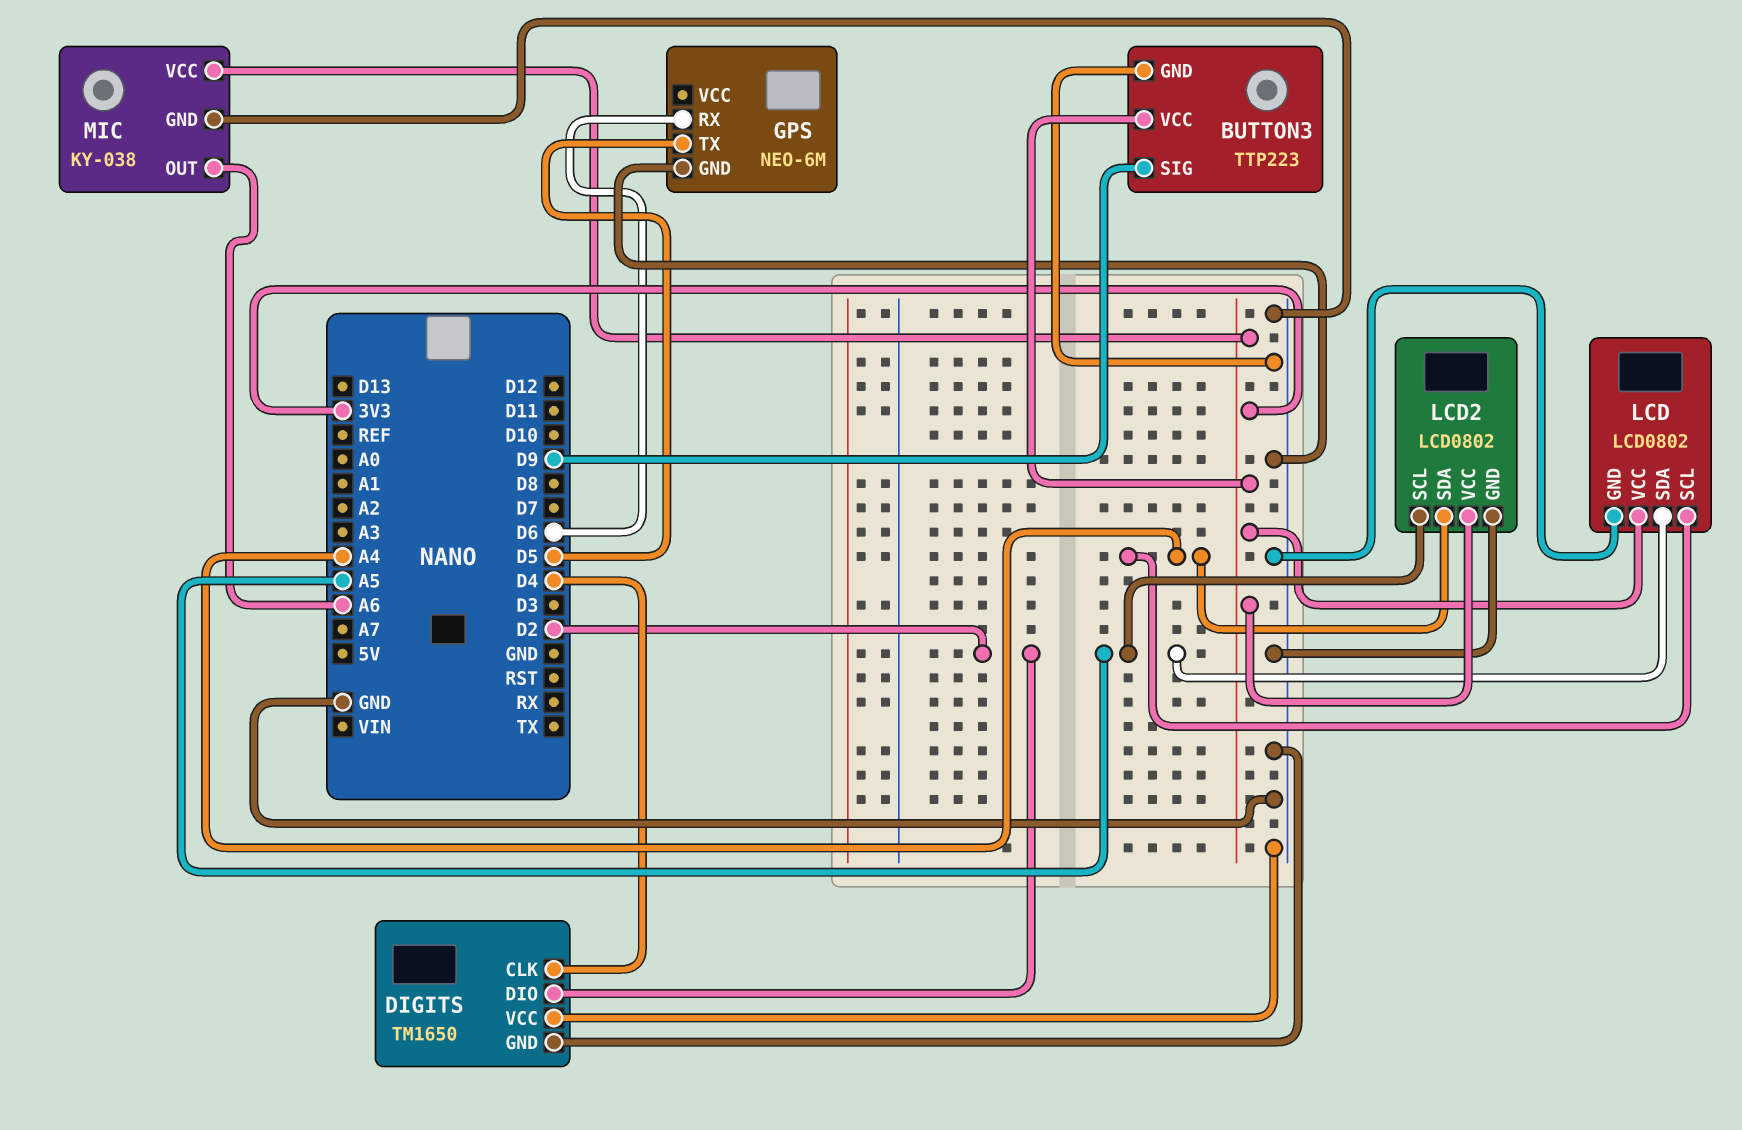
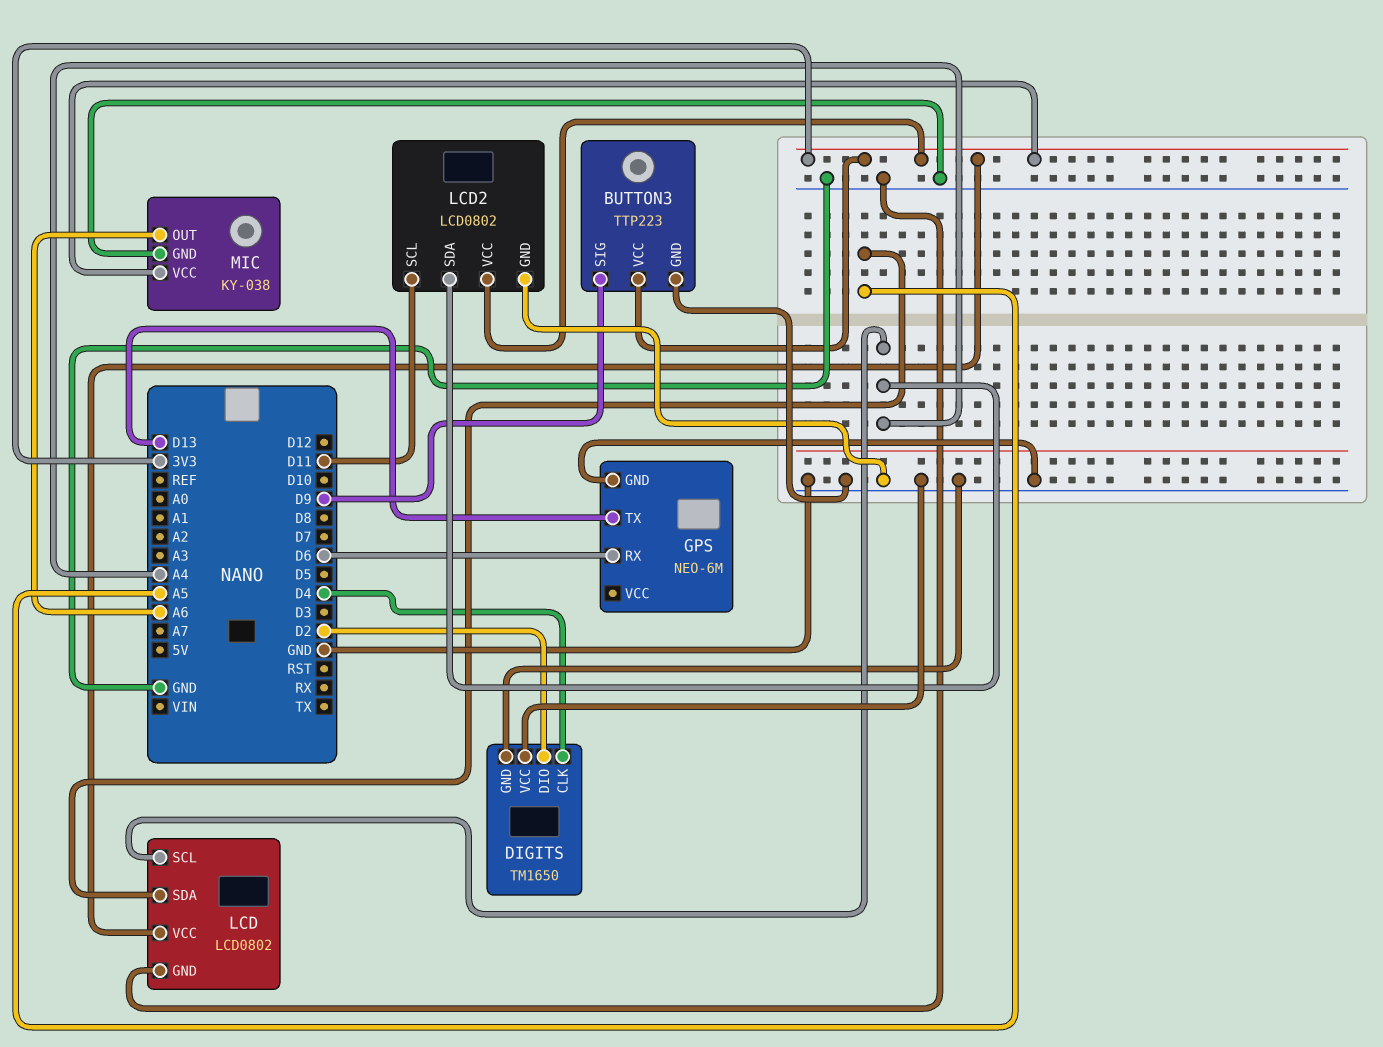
GPS pin TX: D5 -> D13
LCD2 pin SCL: A5 -> D11

